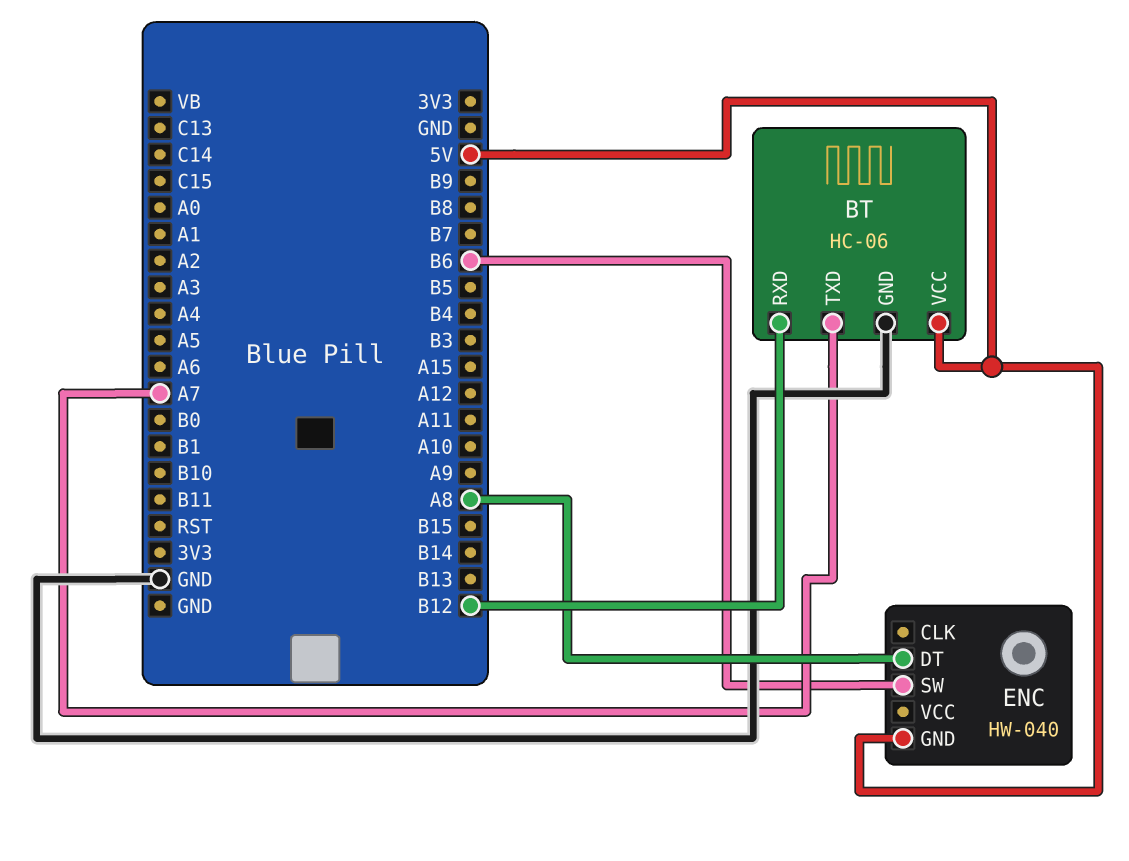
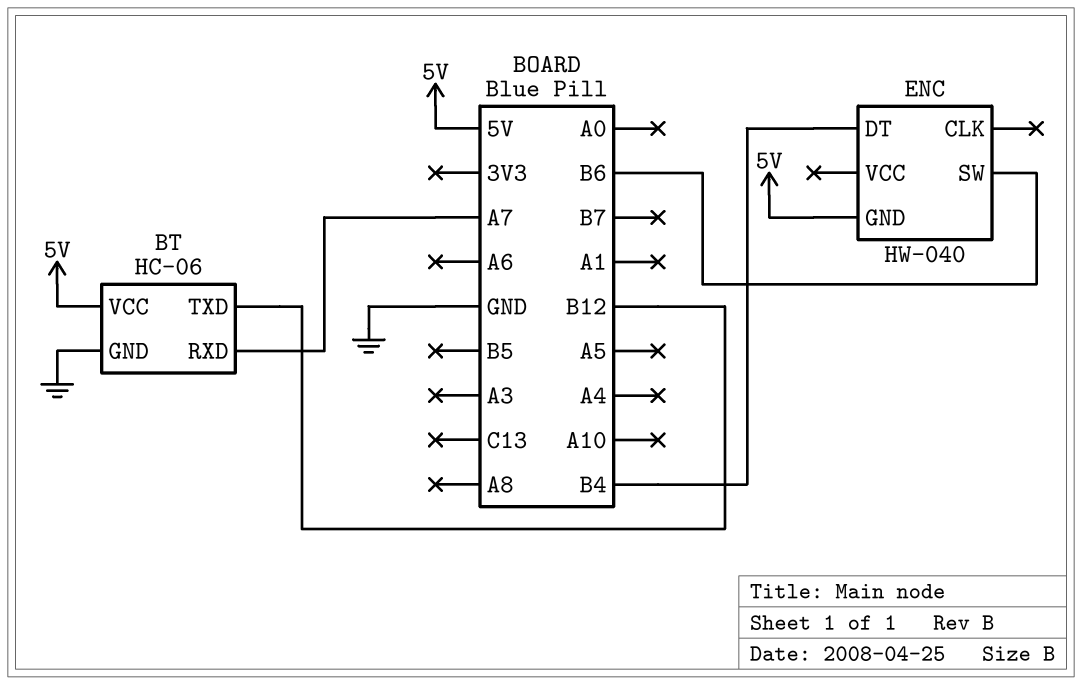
BT pin RXD: B12 -> A7
BT pin TXD: A7 -> B12
ENC pin DT: A8 -> B4

